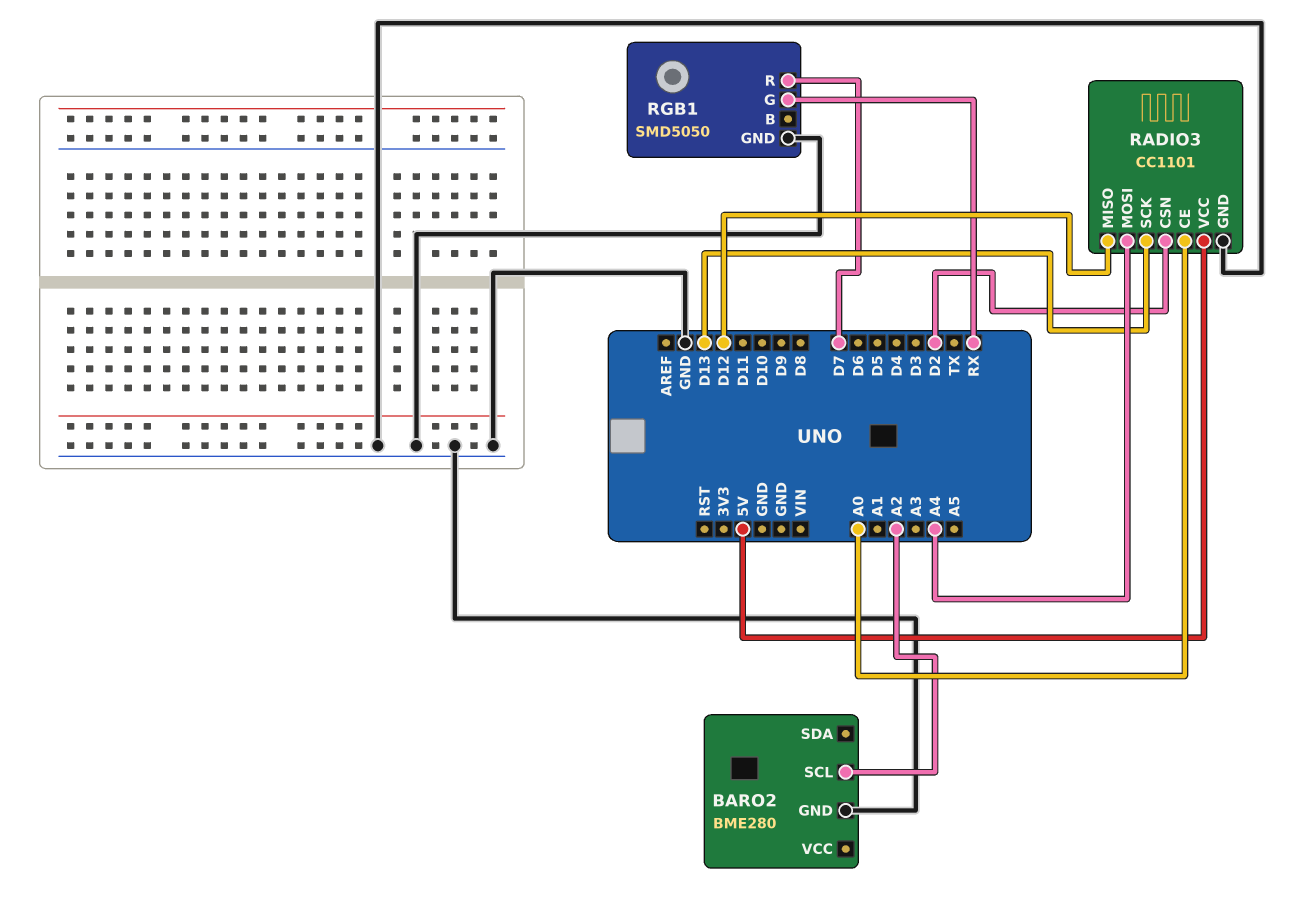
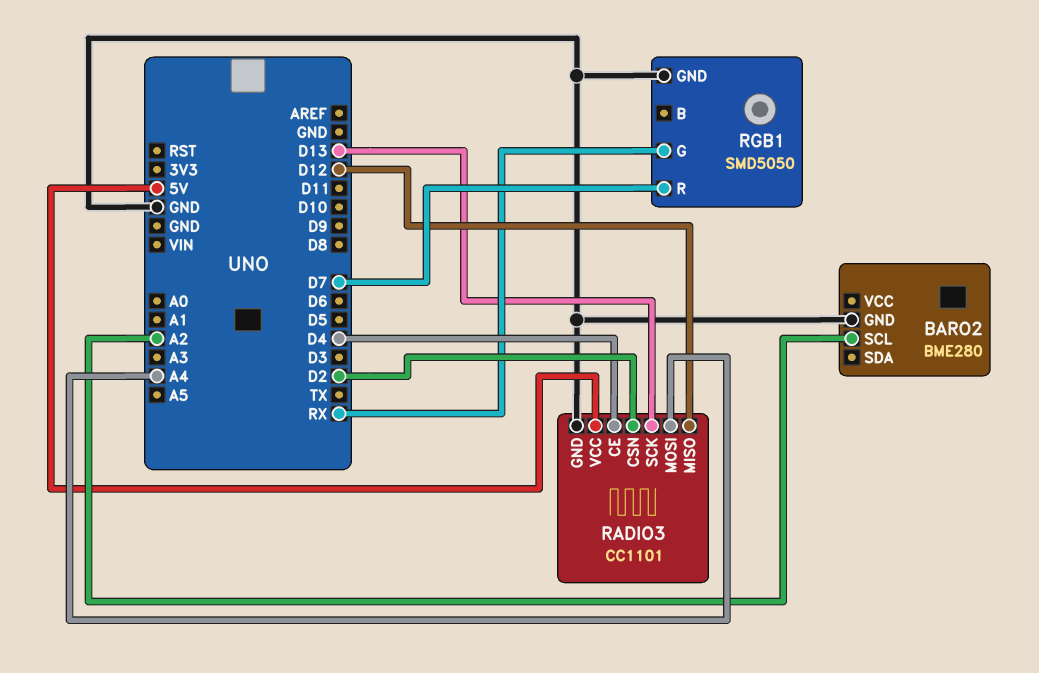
RADIO3 pin CE: A0 -> D4

